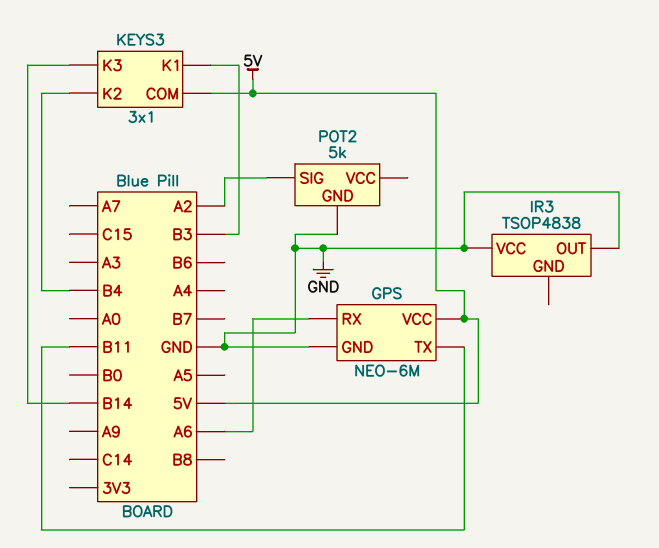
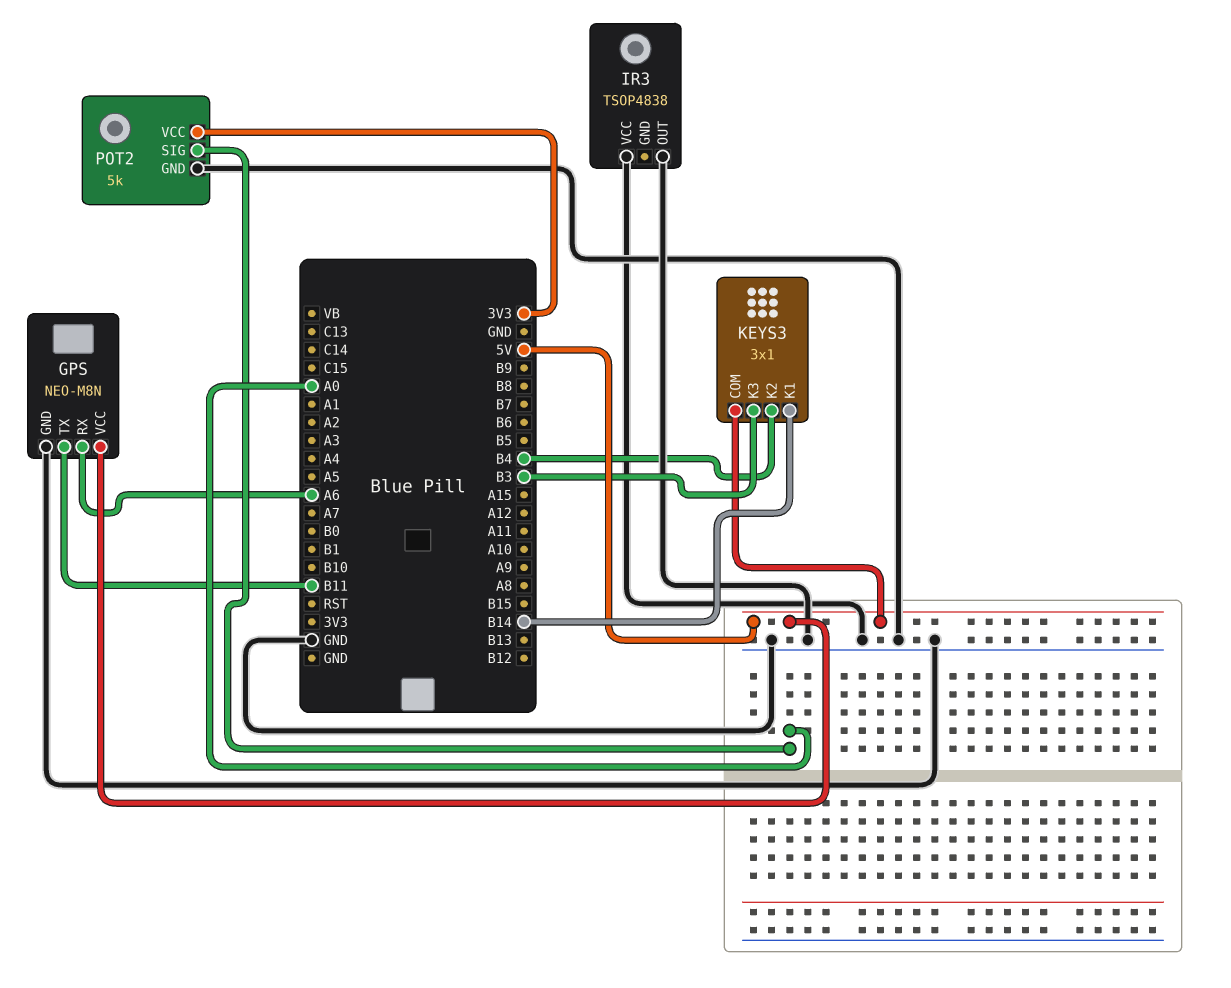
GPS: NEO-6M -> NEO-M8N
KEYS3 pin K1: B3 -> B14
KEYS3 pin K3: B14 -> B3
POT2 pin SIG: A2 -> A0
POT2 pin VCC: none -> 3V3

